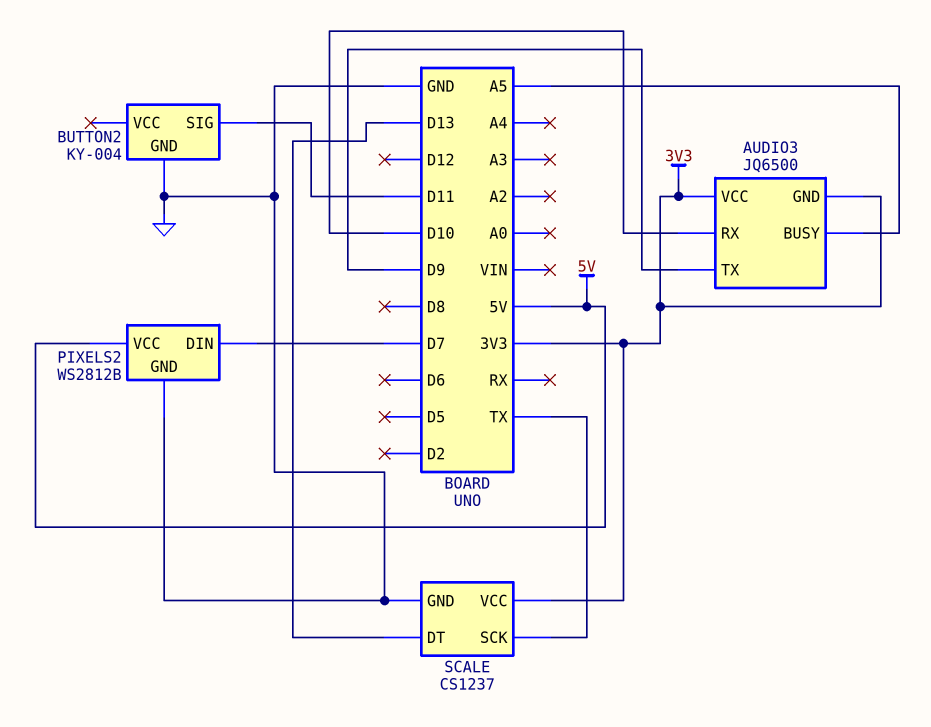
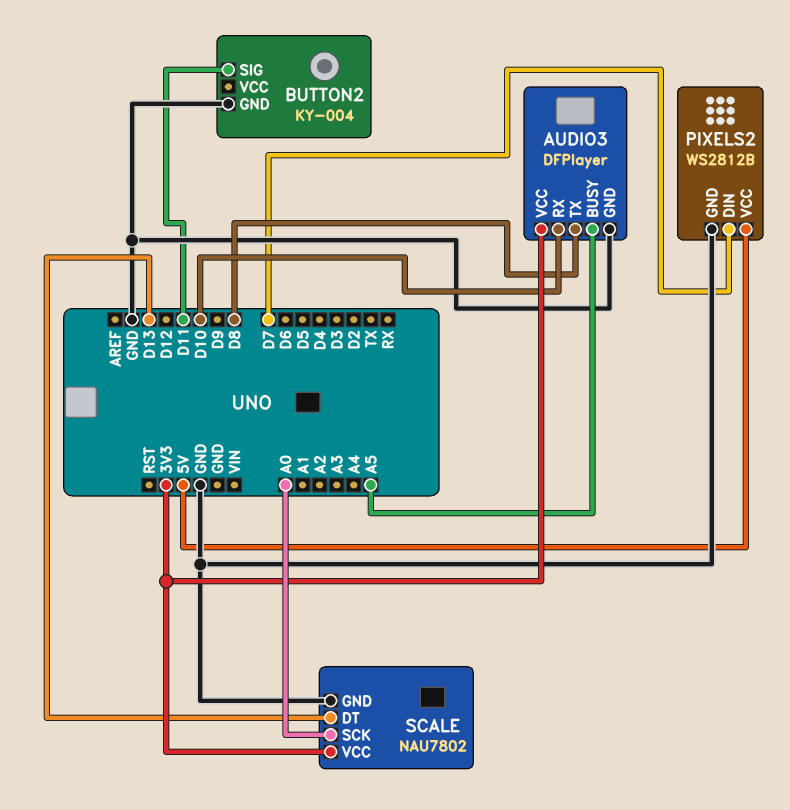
AUDIO3: JQ6500 -> DFPlayer
AUDIO3 pin GND: 3V3 -> GND
AUDIO3 pin TX: D9 -> D8
SCALE: CS1237 -> NAU7802
SCALE pin SCK: TX -> A0

